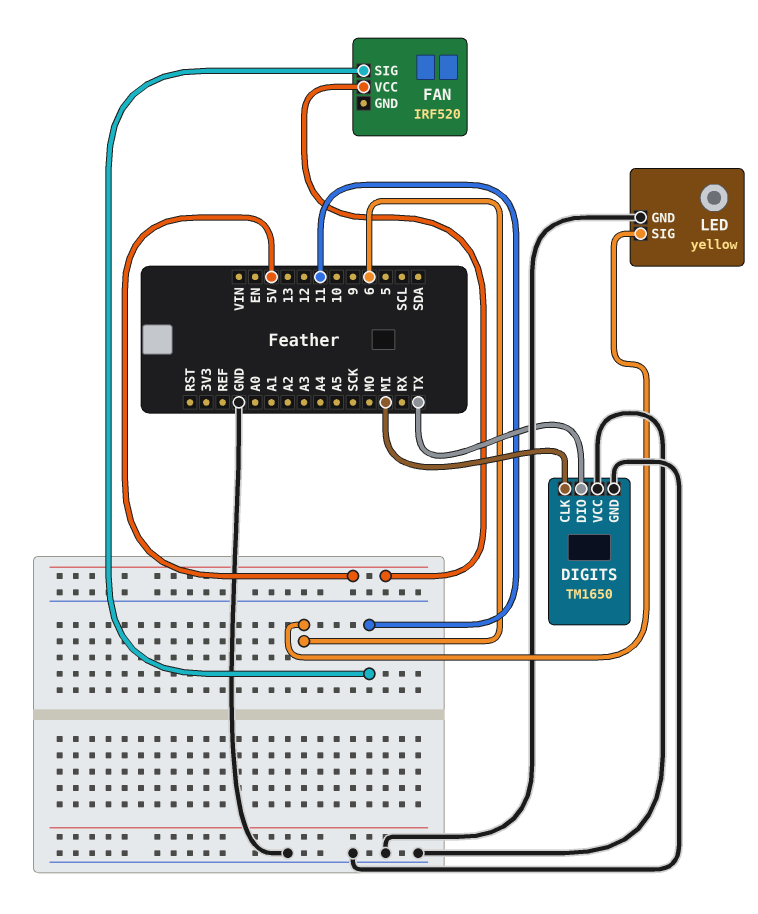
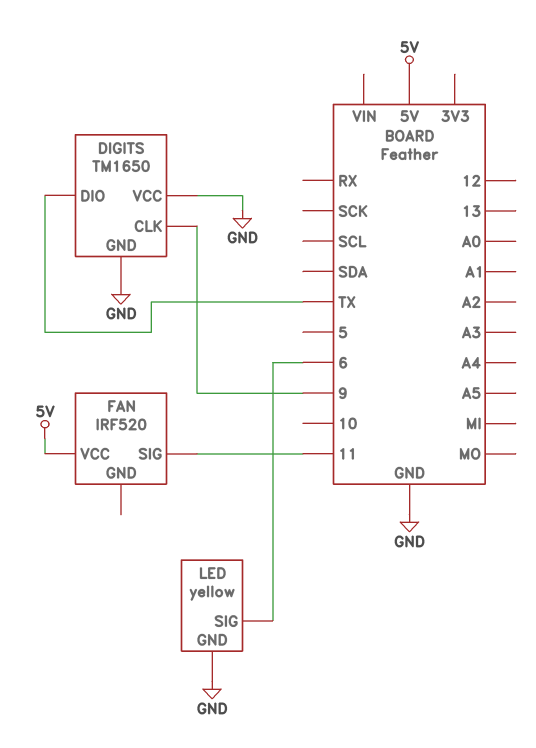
DIGITS pin CLK: MI -> 9

